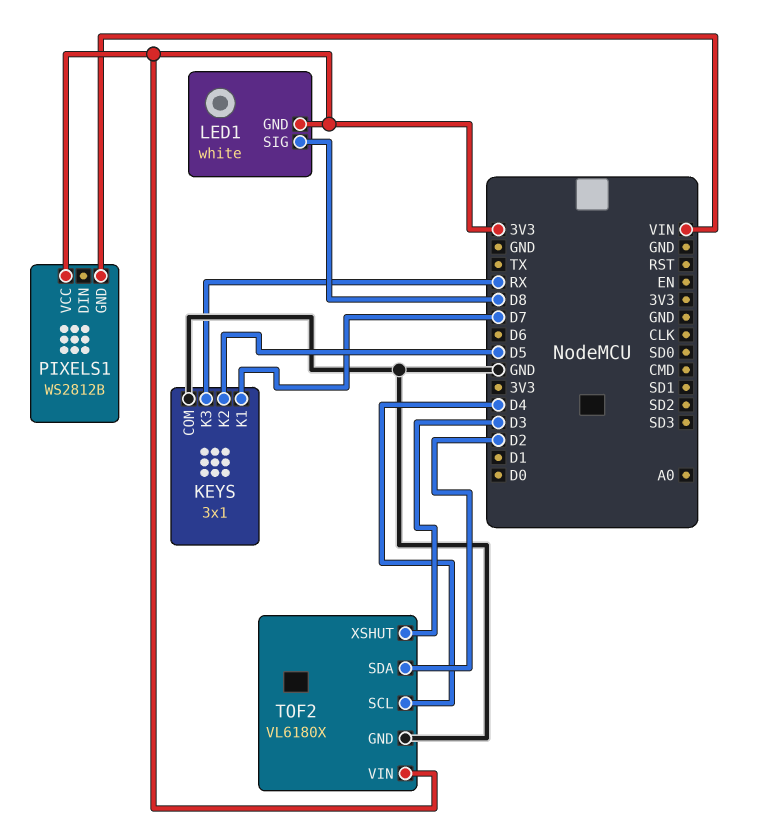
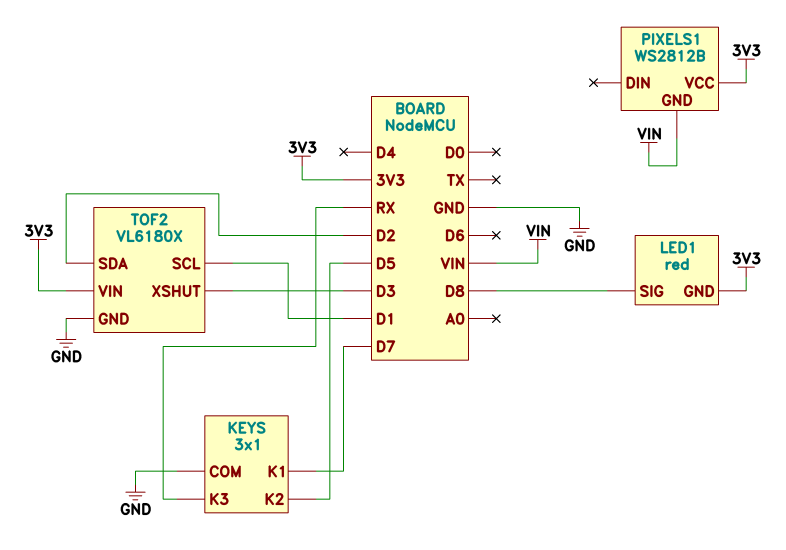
LED1: white -> red
TOF2 pin SCL: D4 -> D1

